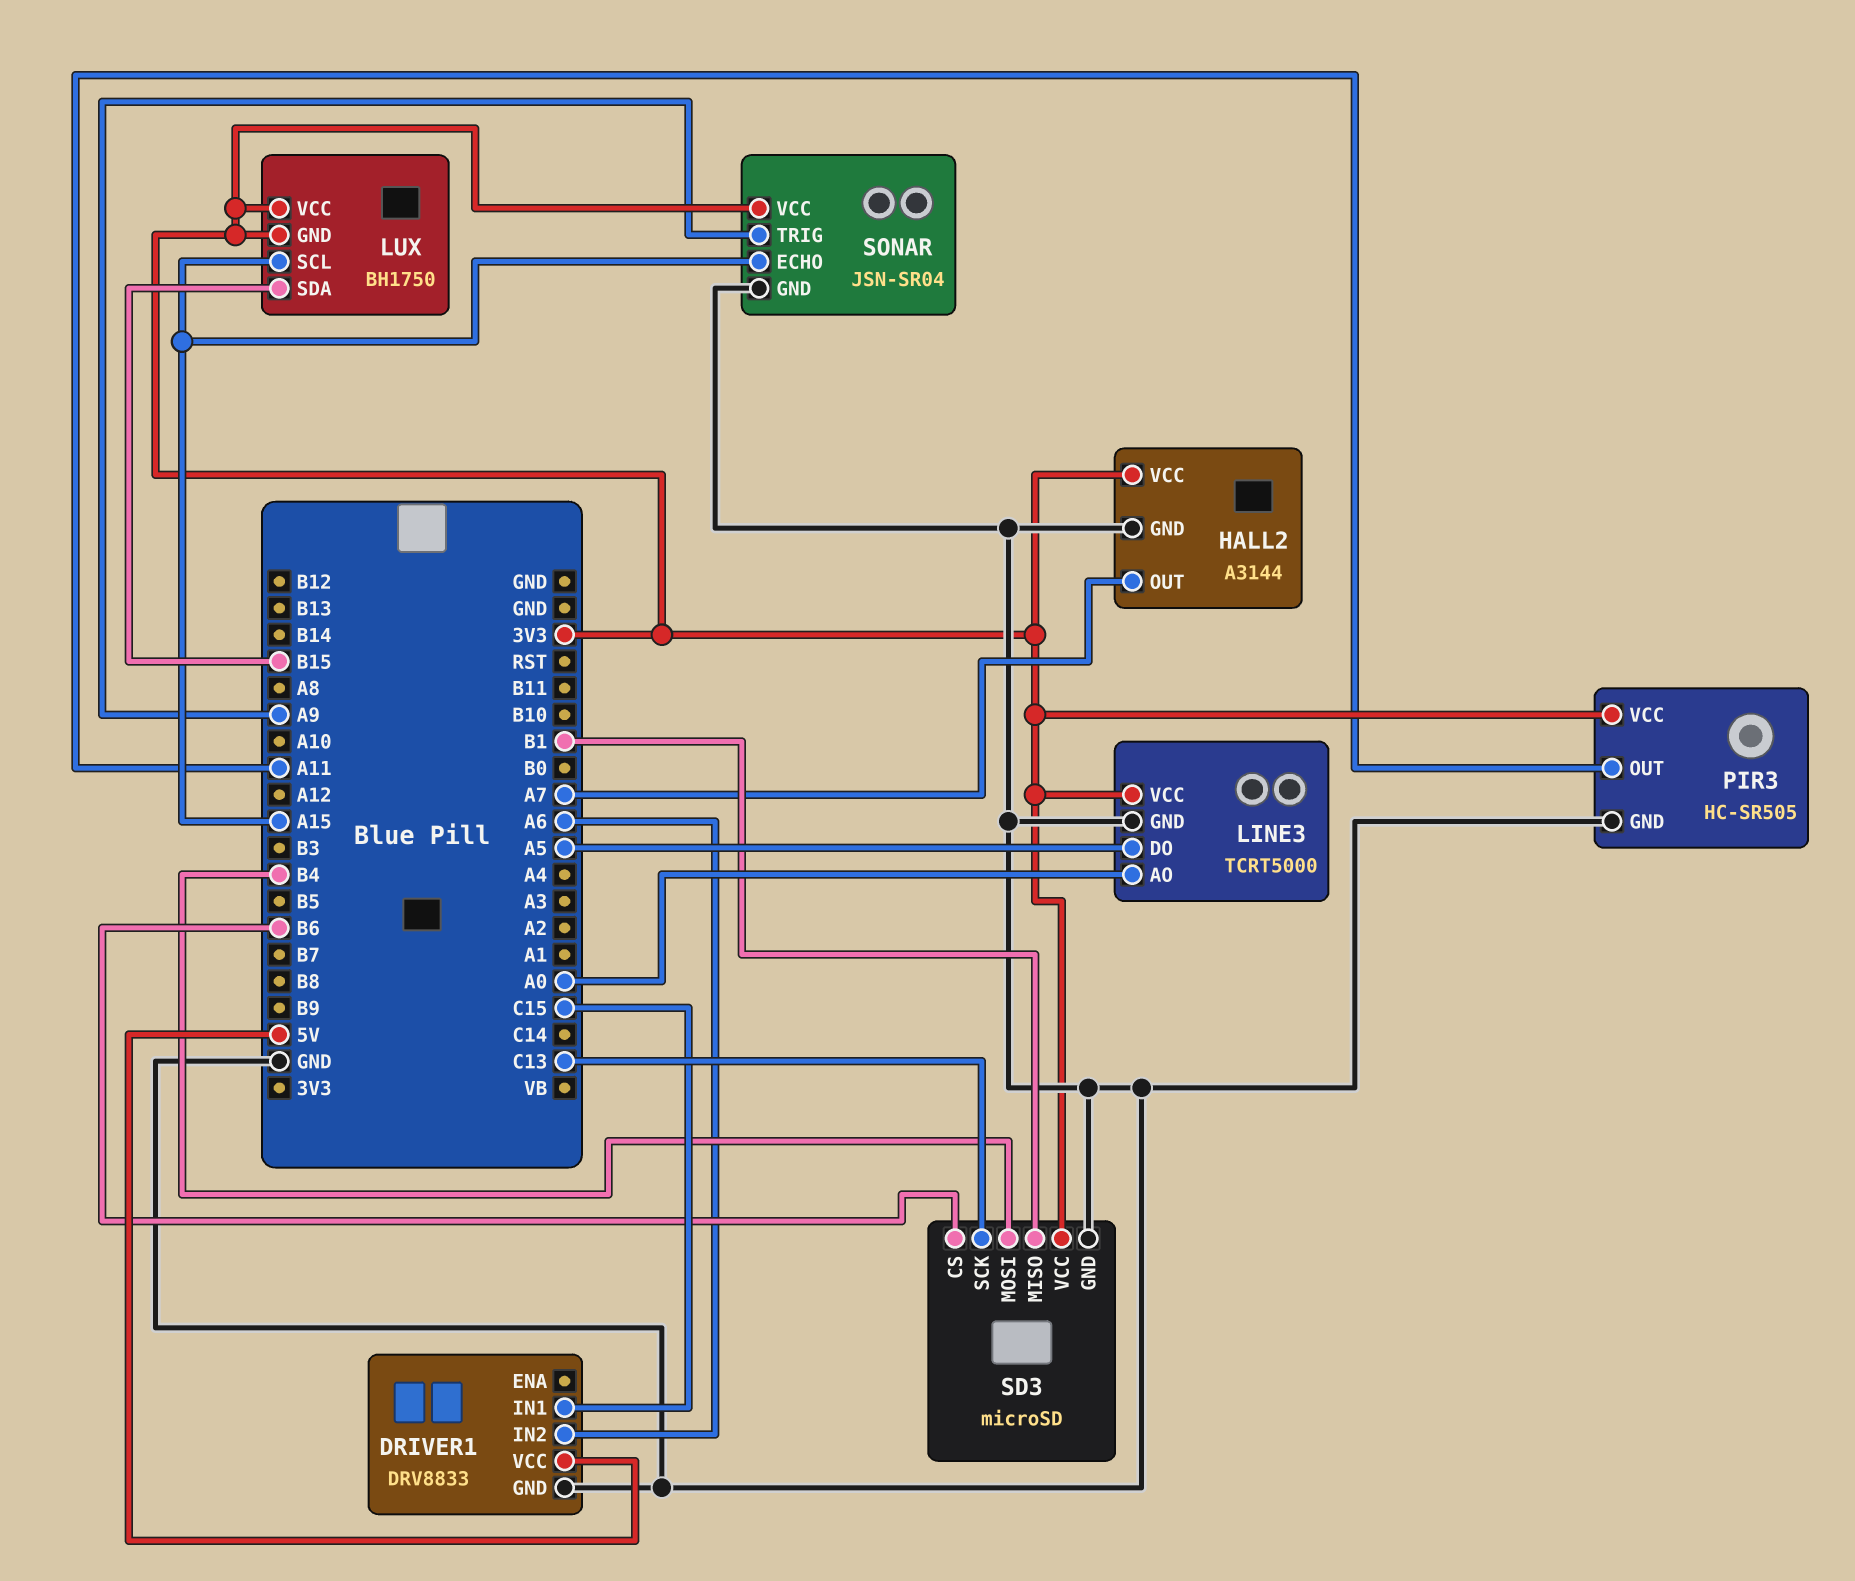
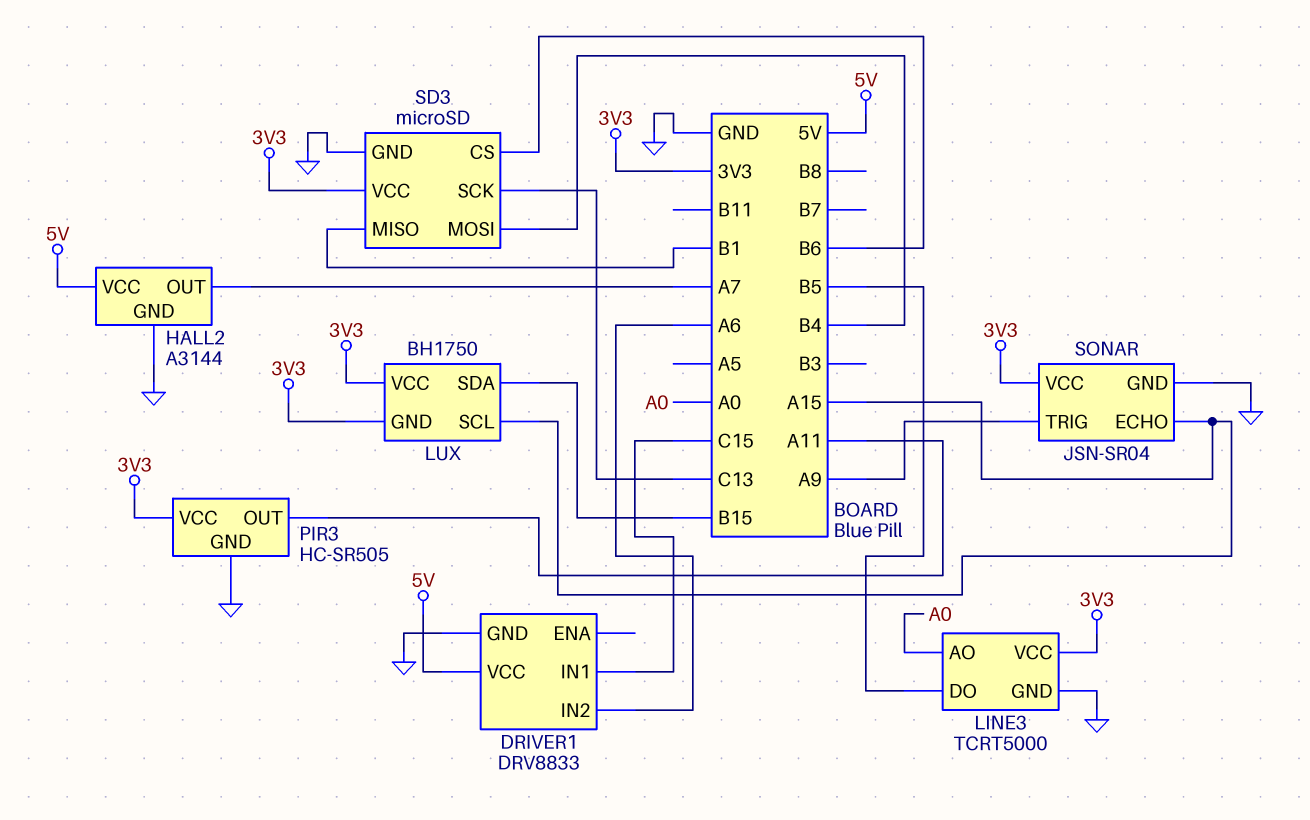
HALL2 pin VCC: 3V3 -> 5V
LINE3 pin DO: A5 -> B5

